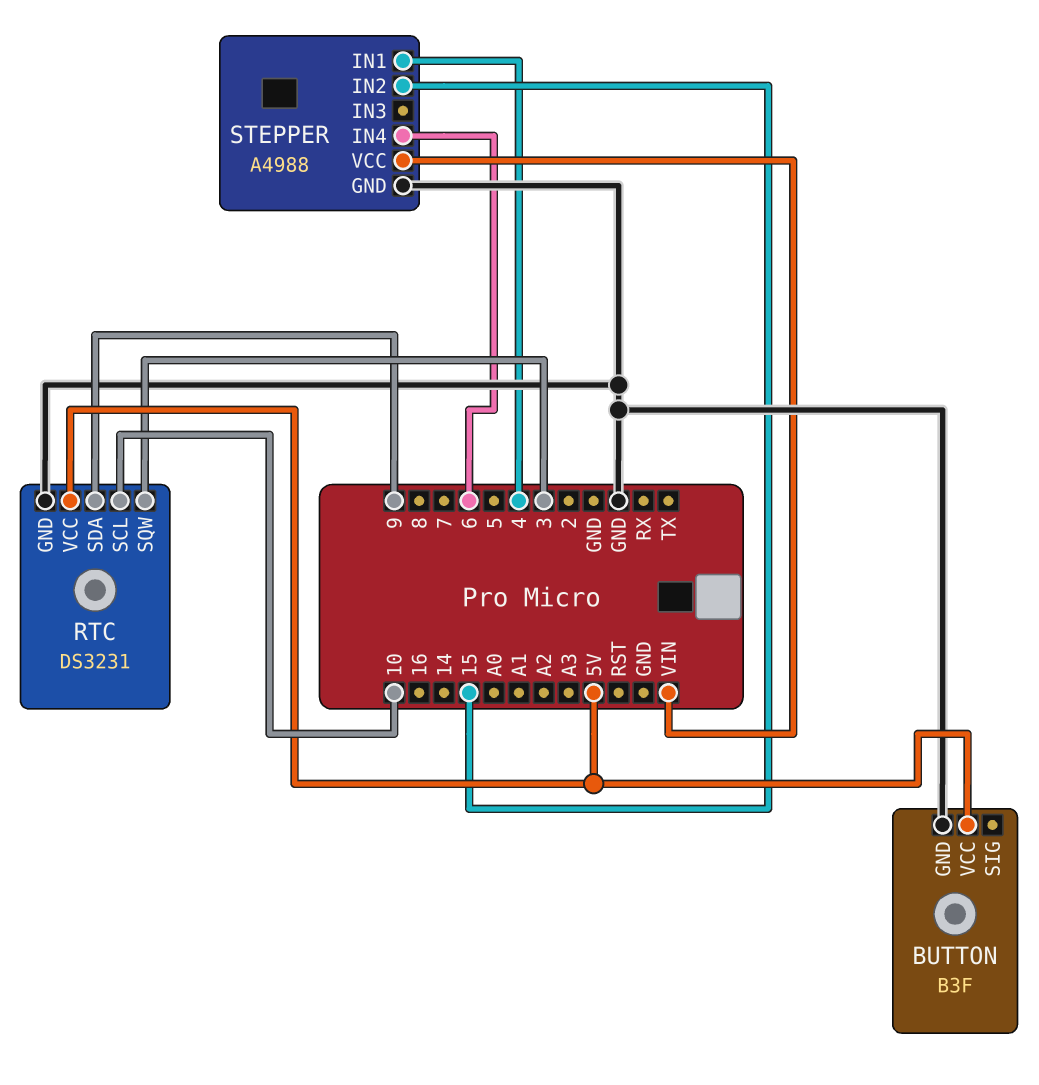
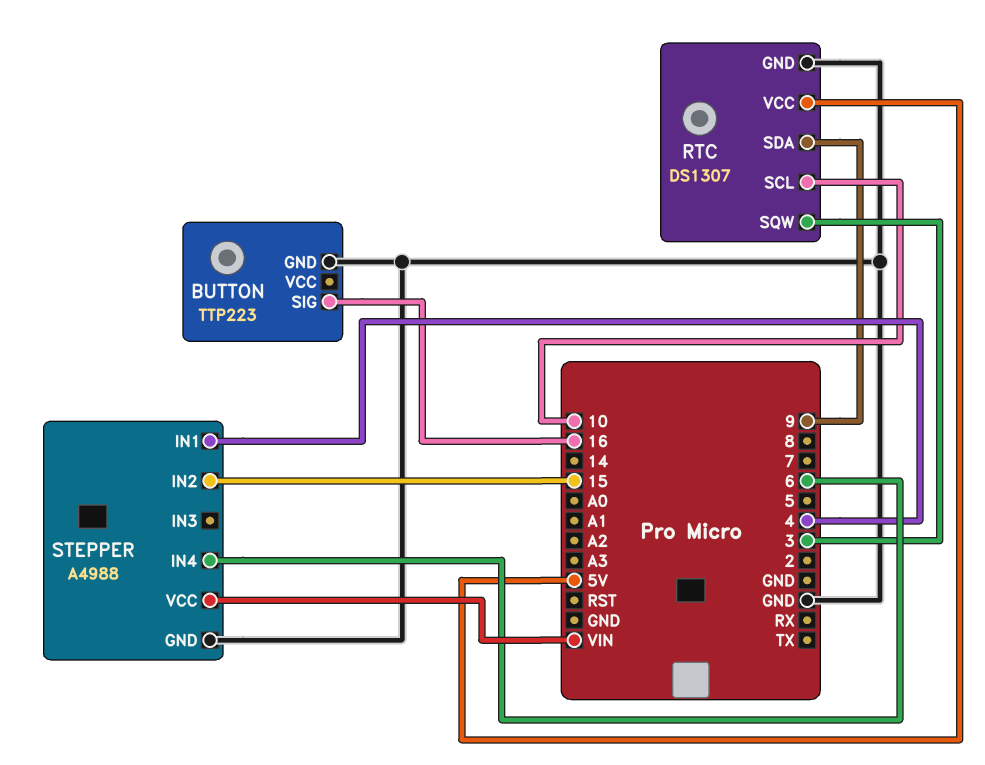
BUTTON: B3F -> TTP223
BUTTON pin SIG: none -> 16
BUTTON pin VCC: 5V -> none
RTC: DS3231 -> DS1307

